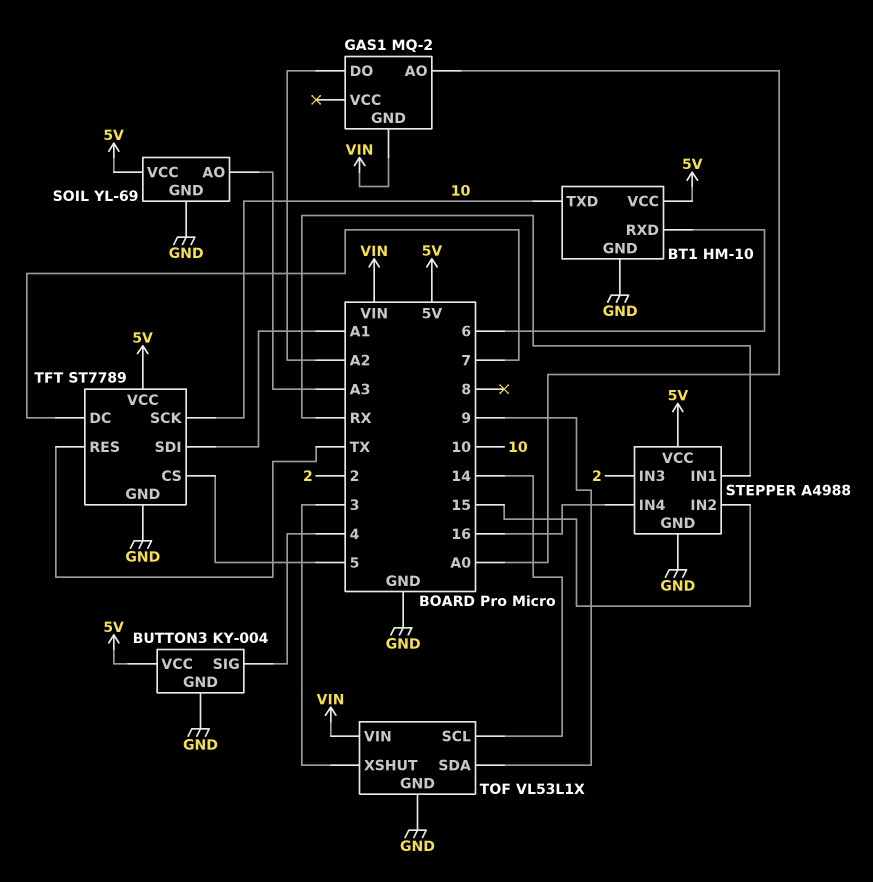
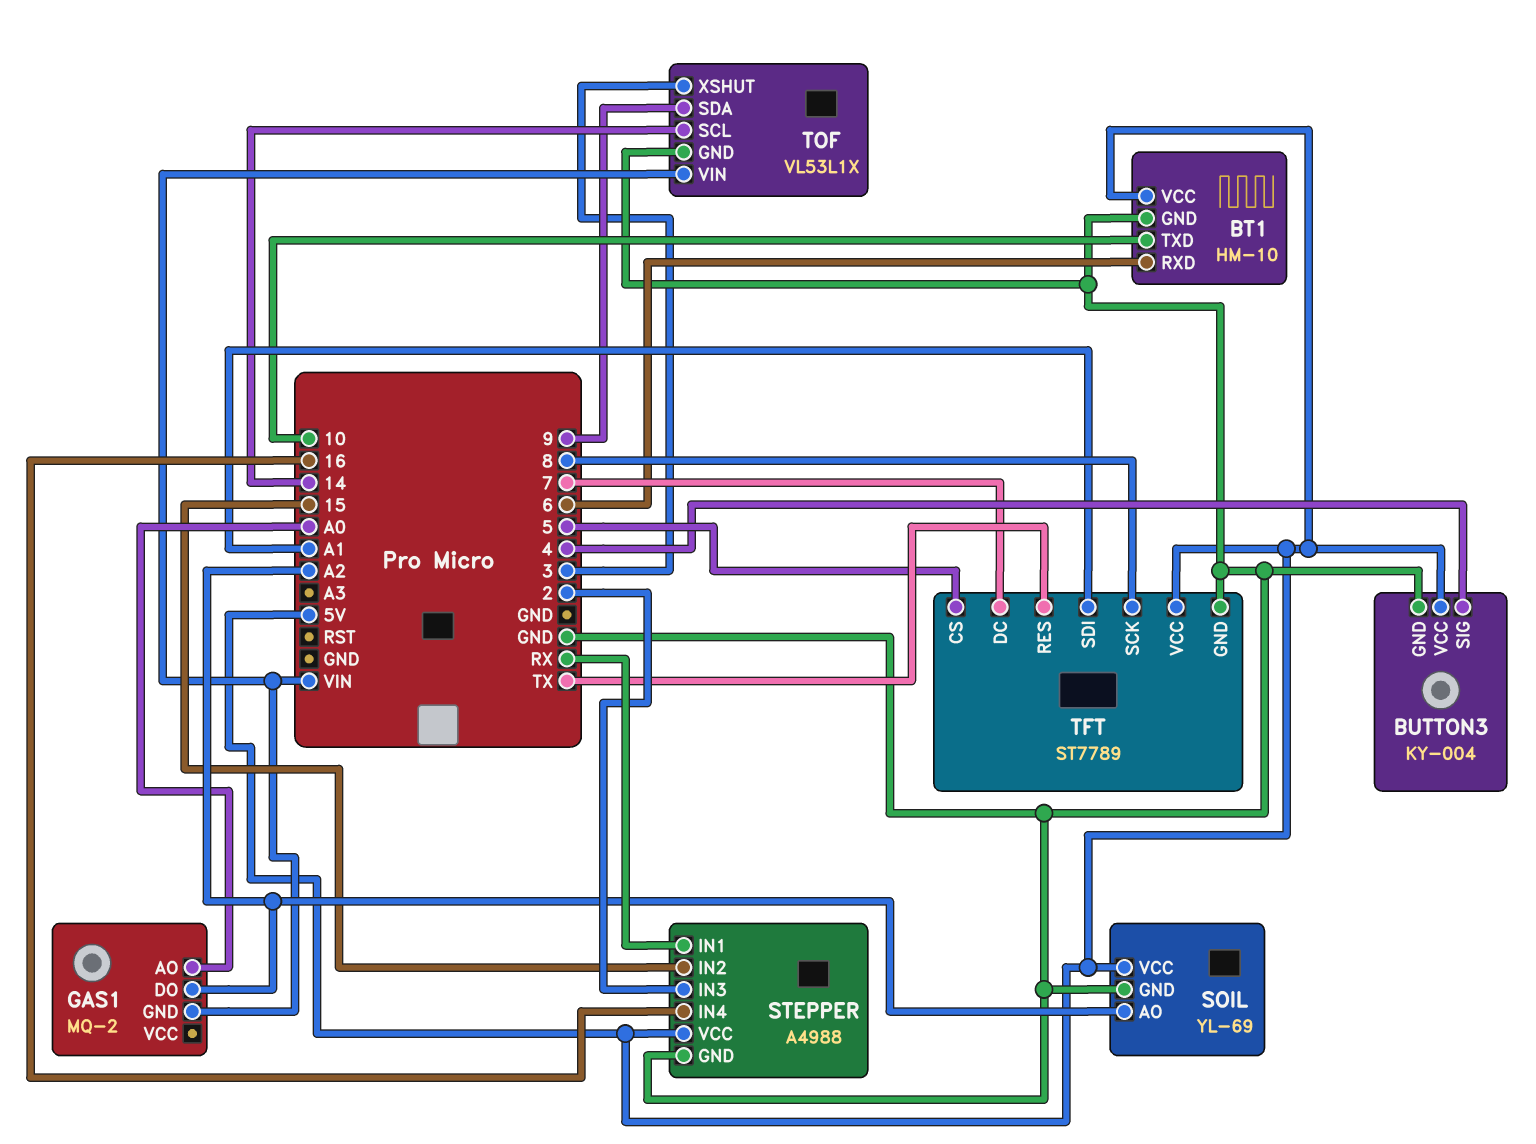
SOIL pin AO: A3 -> A2
TFT pin SCK: 10 -> 8

